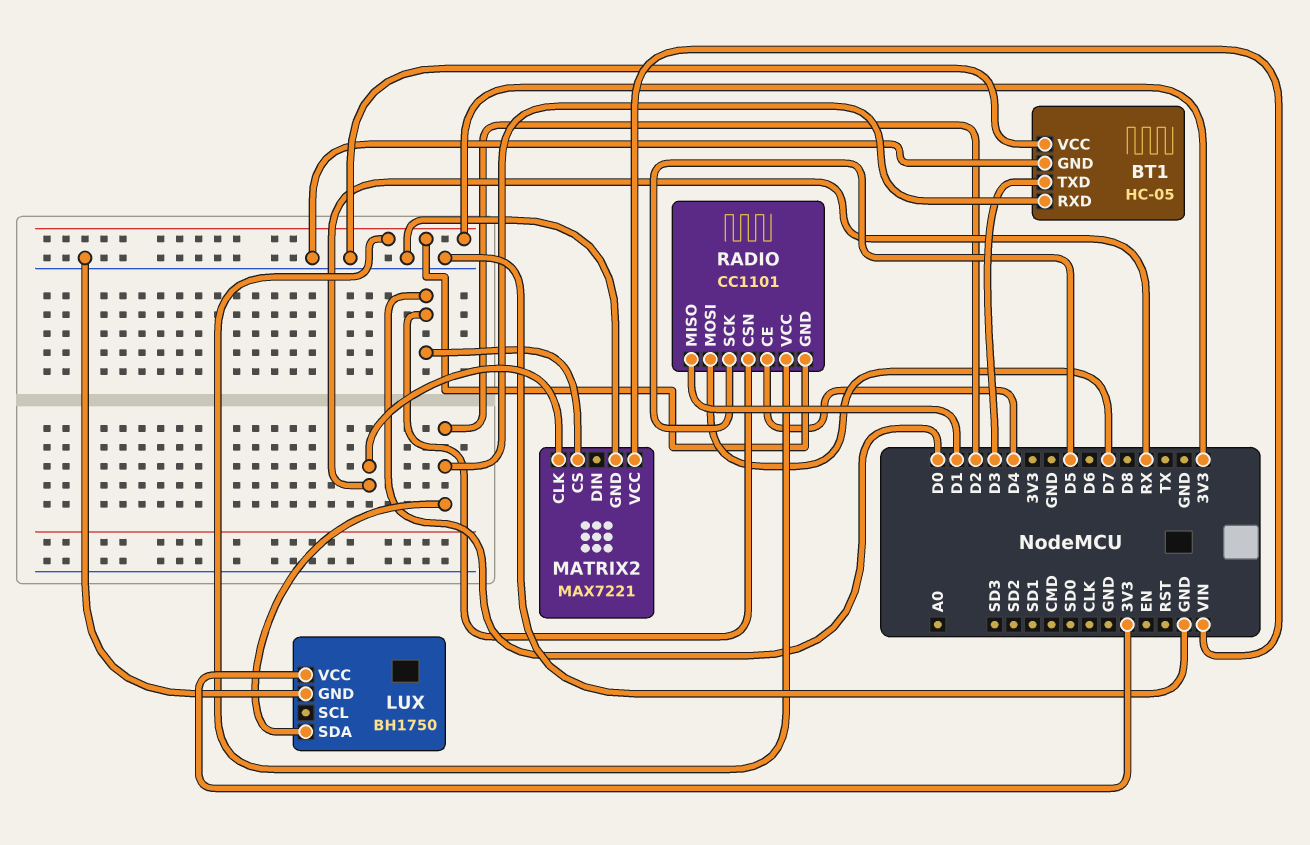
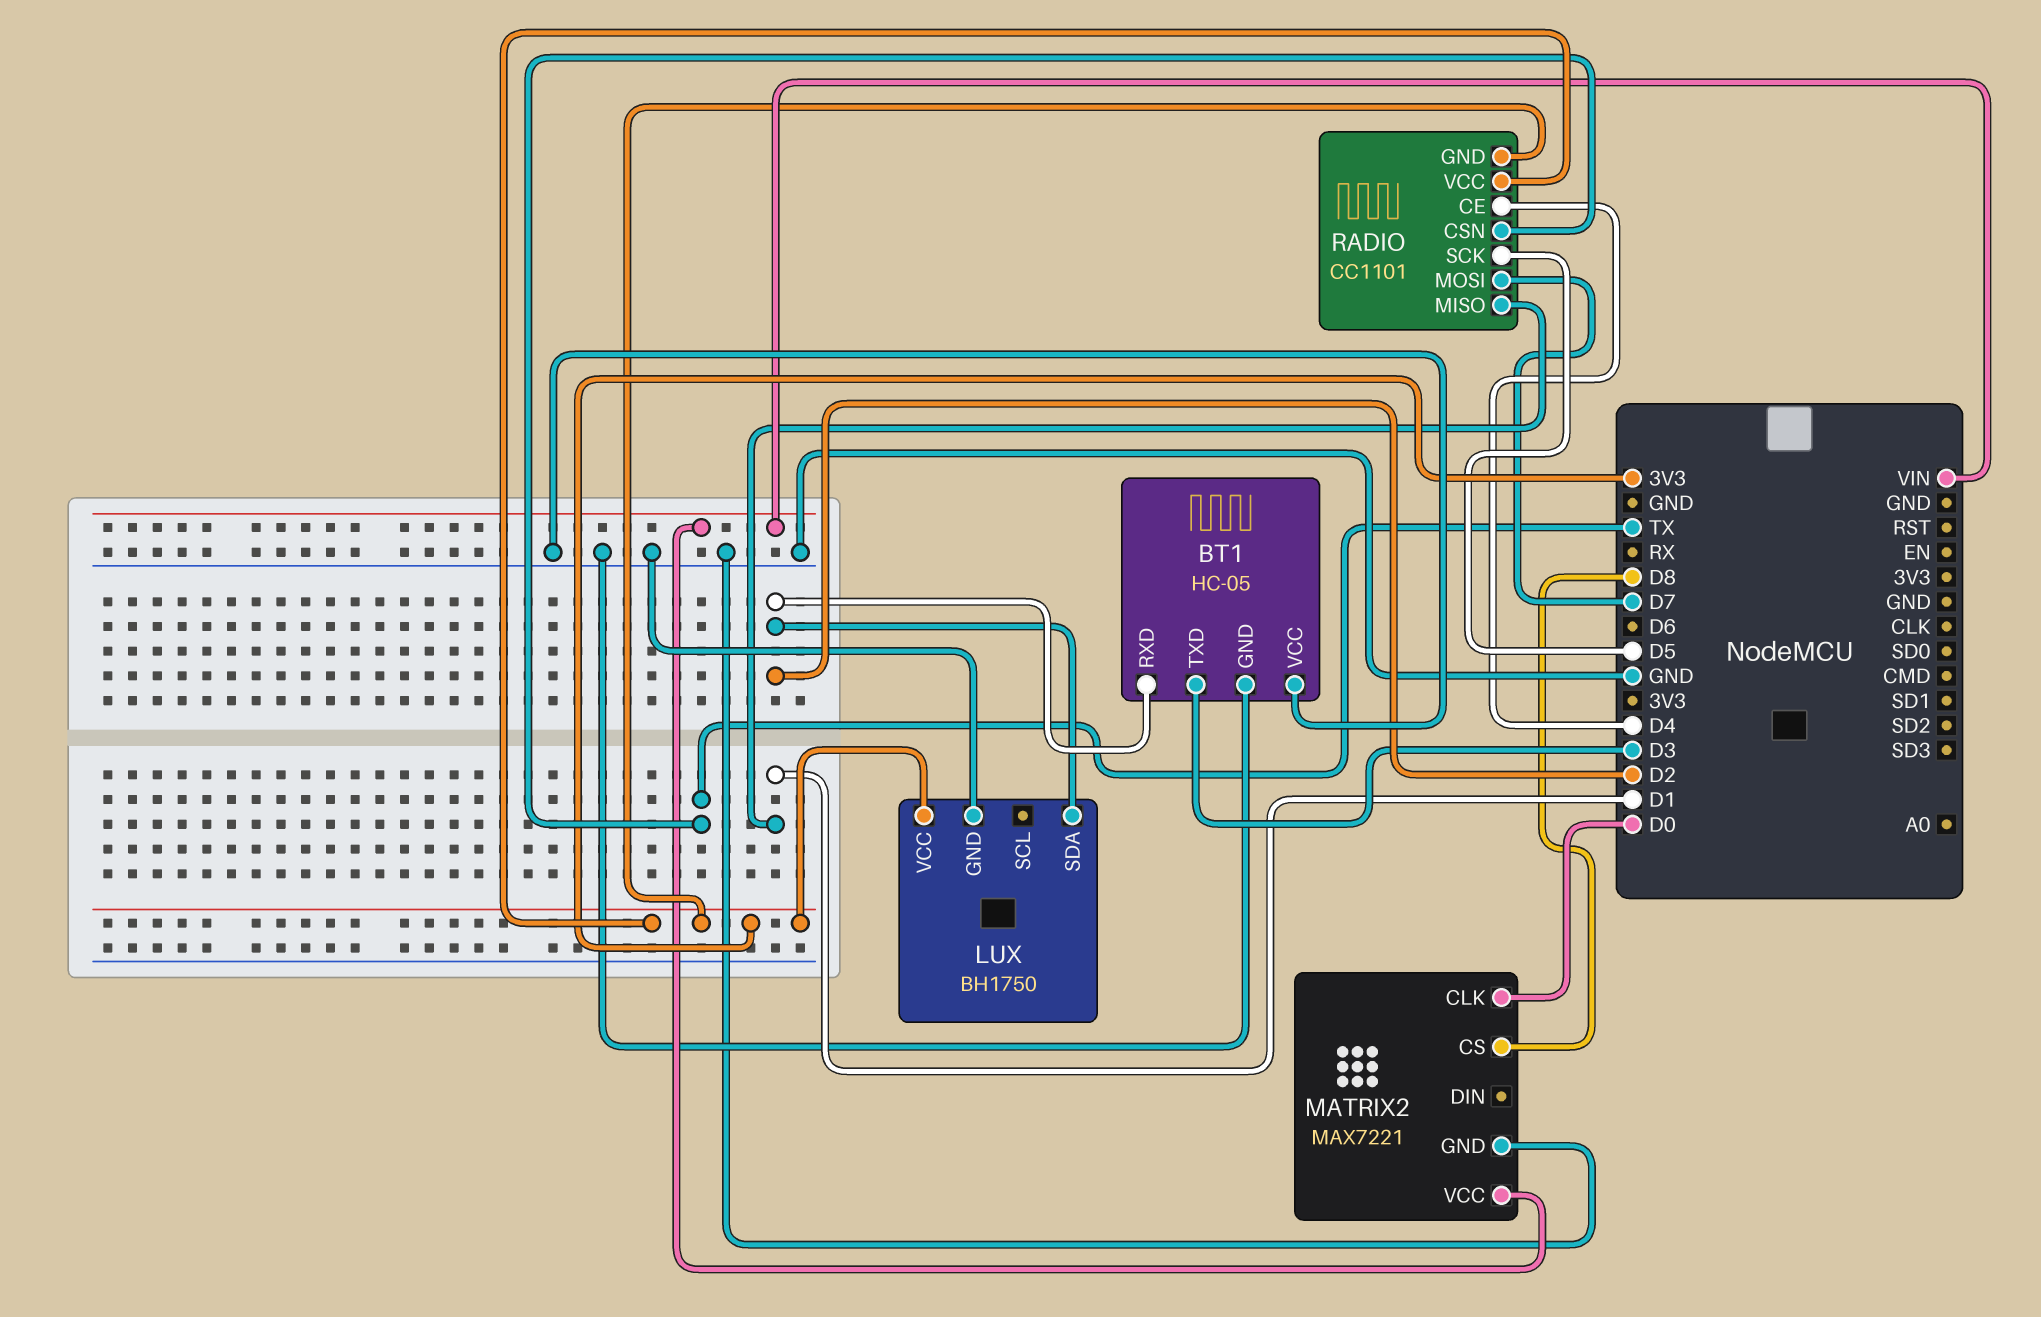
MATRIX2 pin CLK: RX -> D0
MATRIX2 pin CS: D0 -> D8
RADIO pin CSN: D0 -> TX

